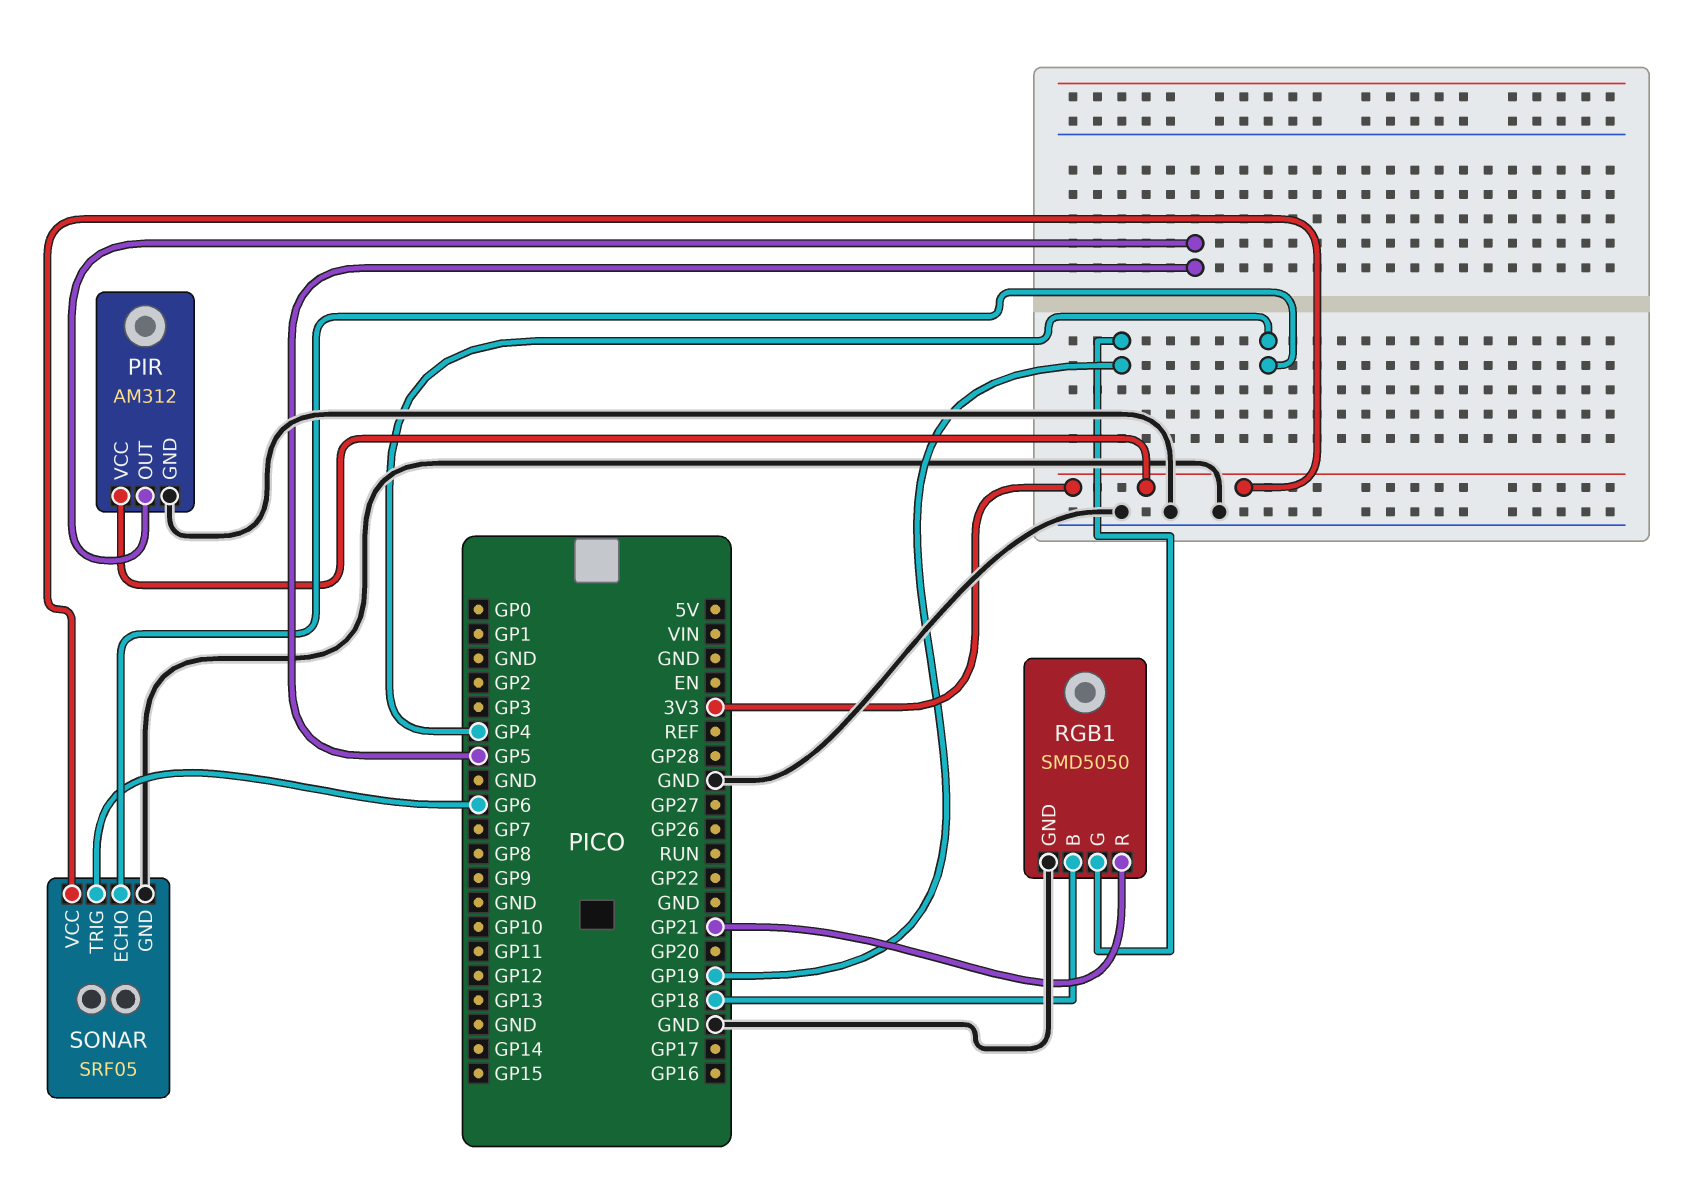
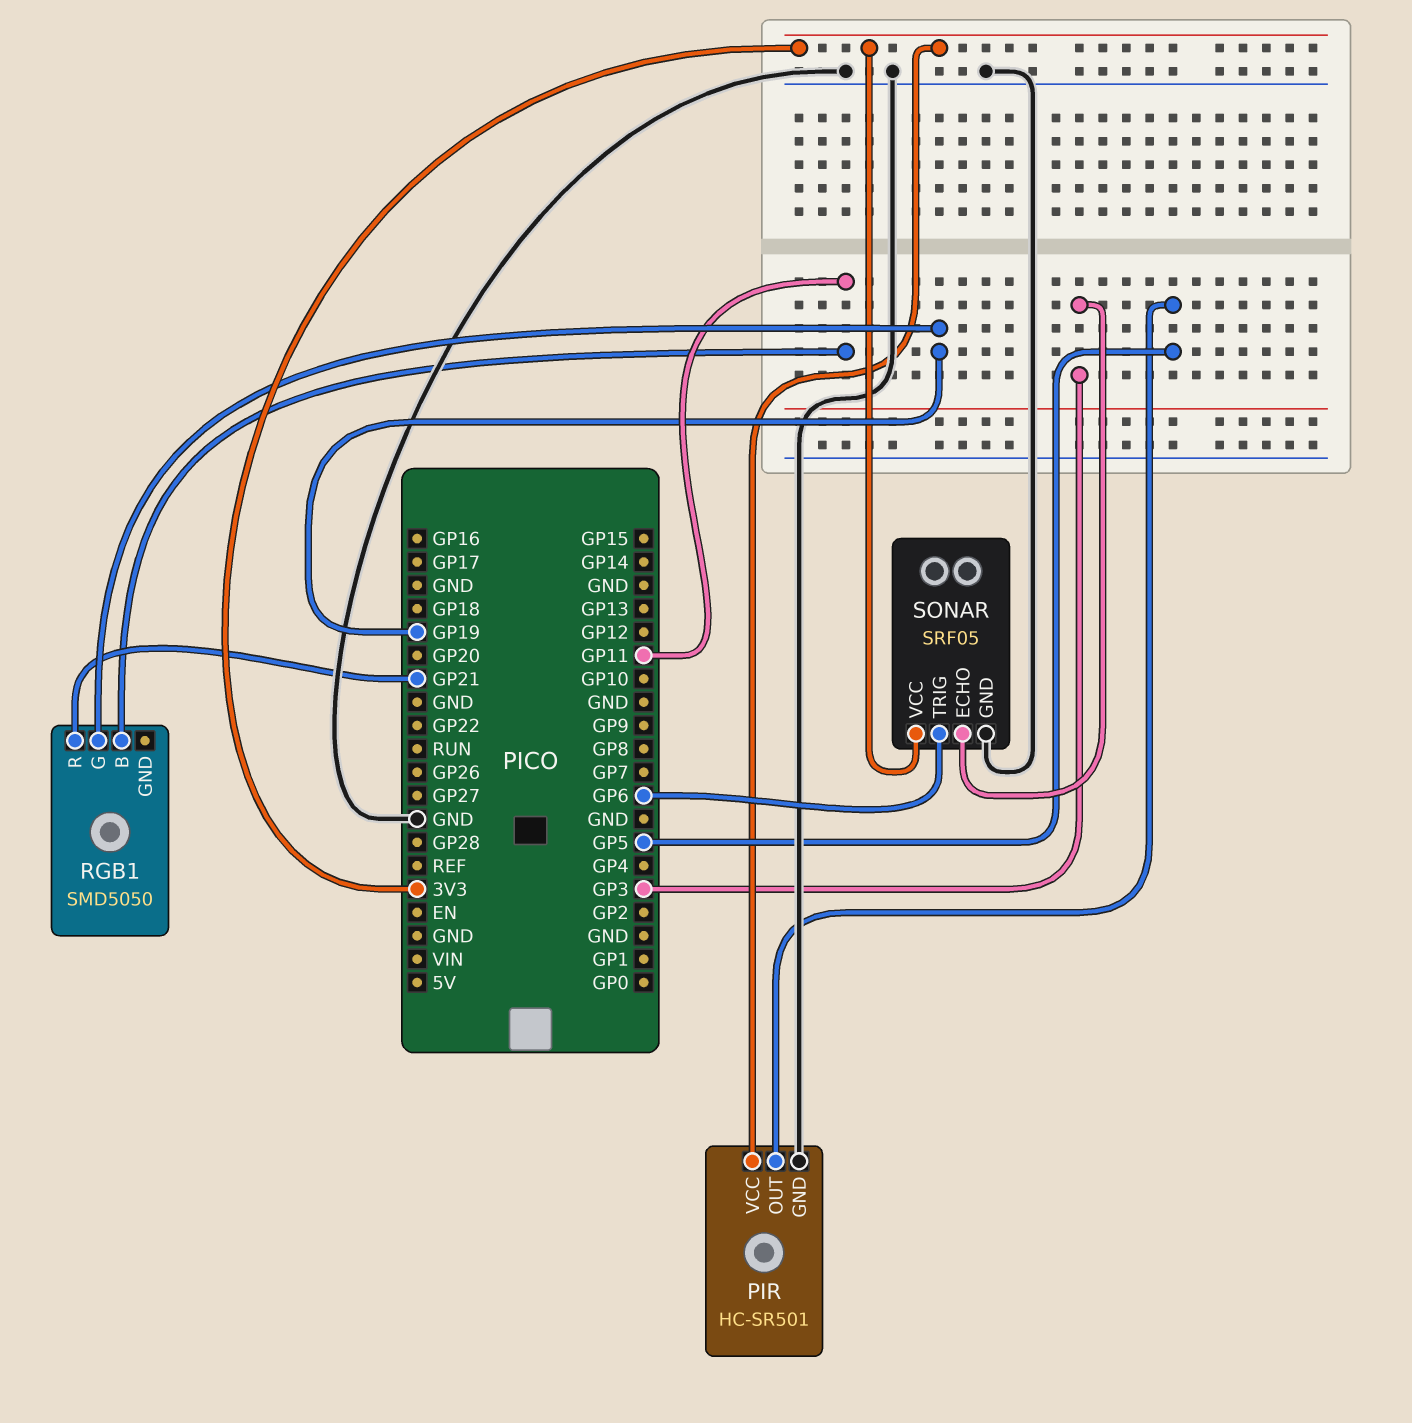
PIR: AM312 -> HC-SR501
RGB1 pin B: GP18 -> GP11
RGB1 pin GND: GND -> none
SONAR pin ECHO: GP4 -> GP3

